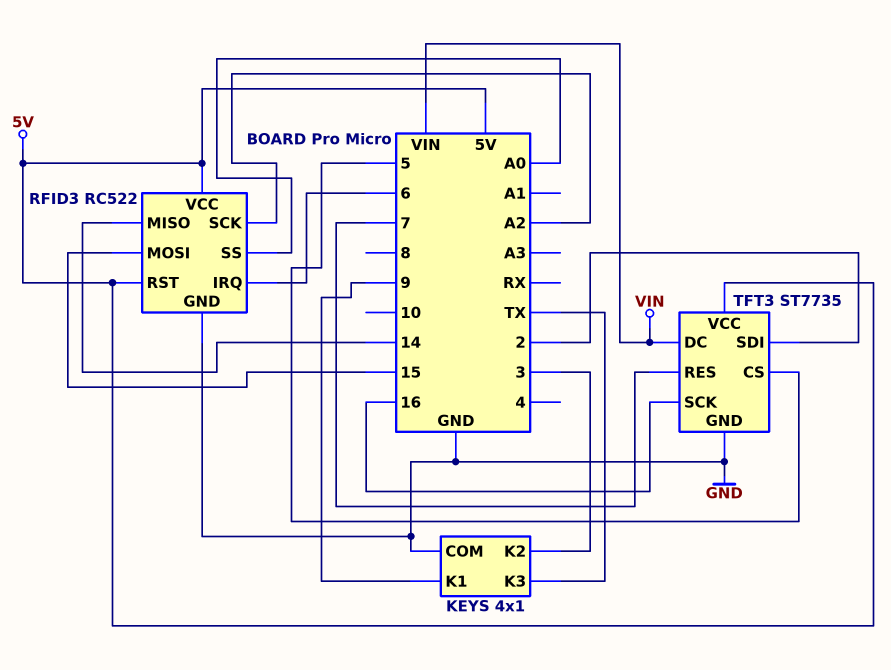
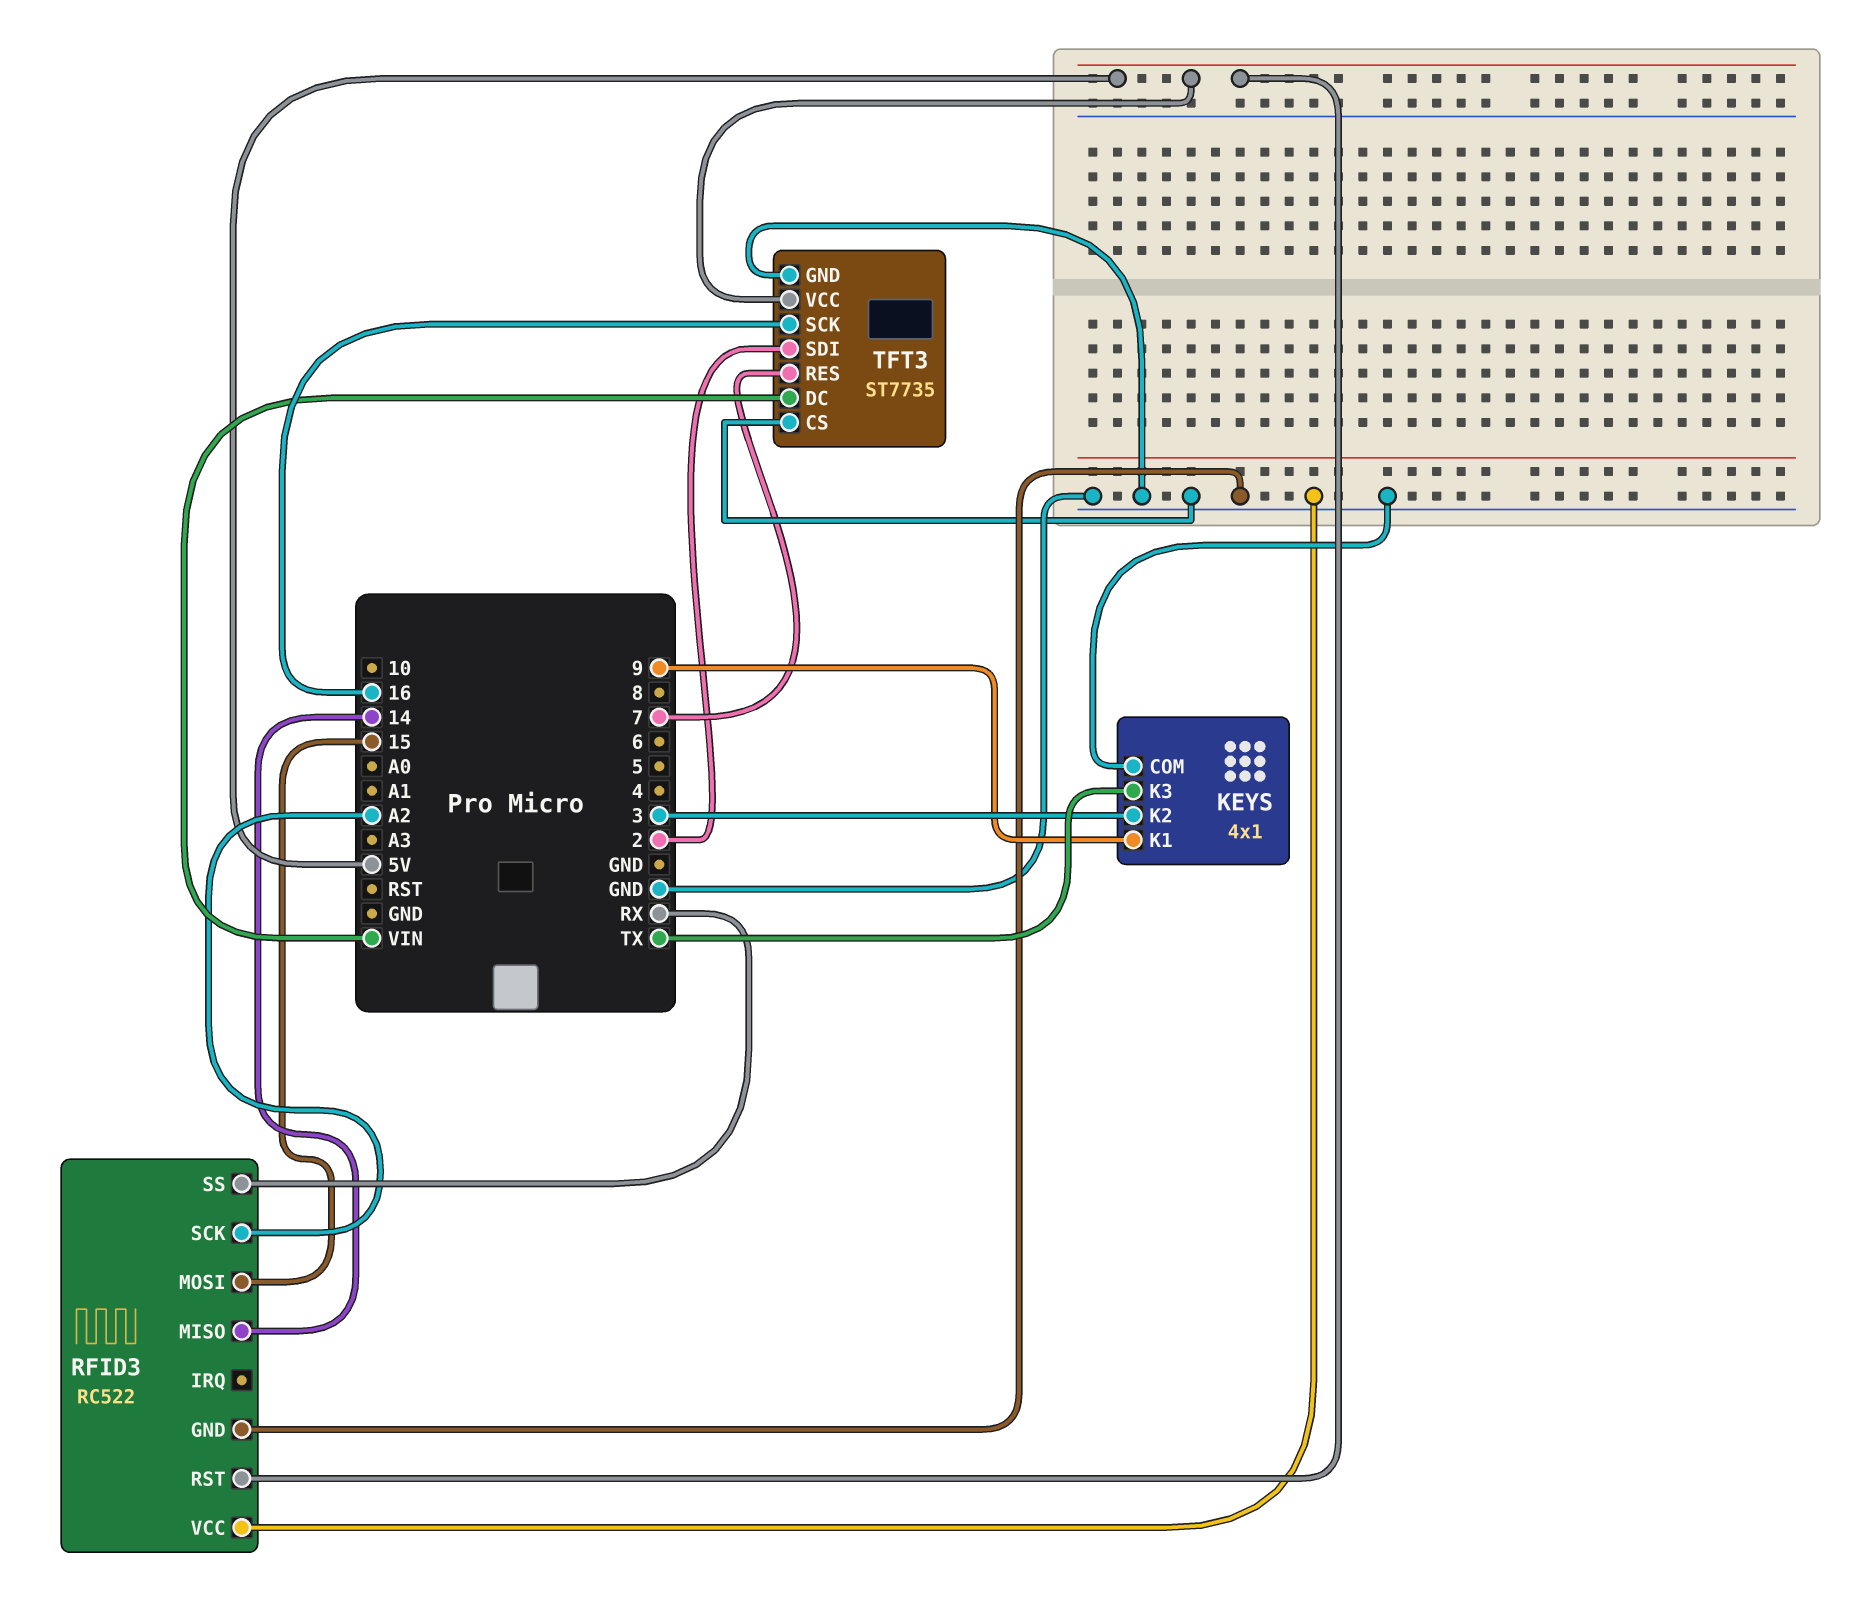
RFID3 pin IRQ: 6 -> none
RFID3 pin SS: A0 -> RX
RFID3 pin VCC: 5V -> GND
TFT3 pin CS: 5 -> GND

